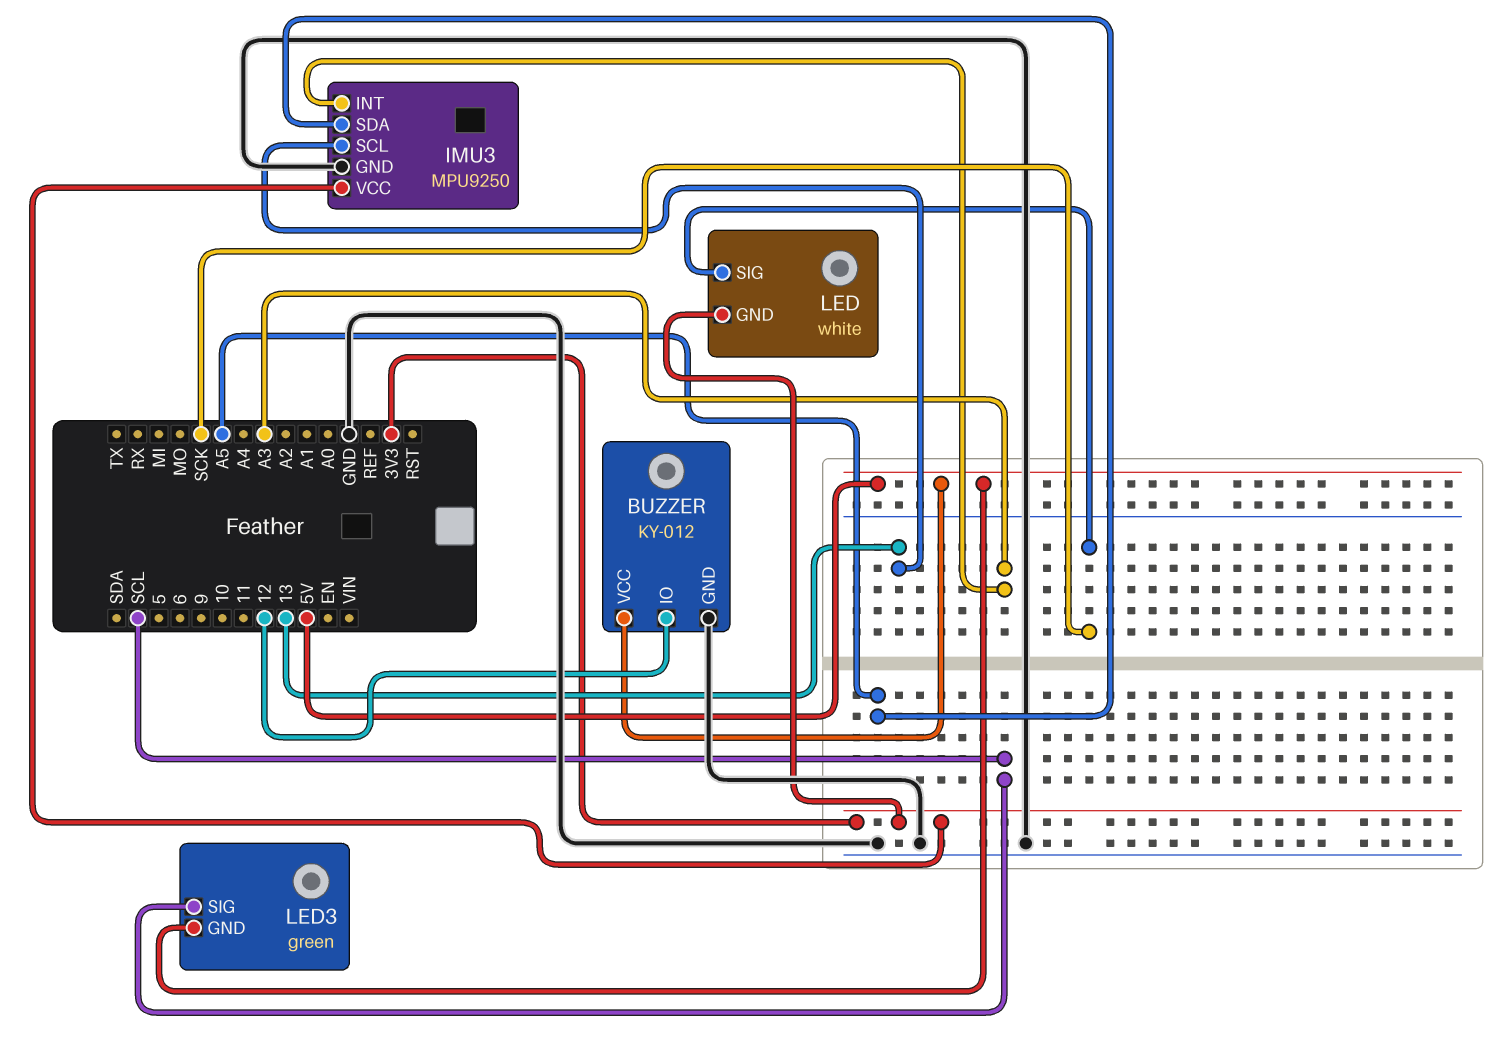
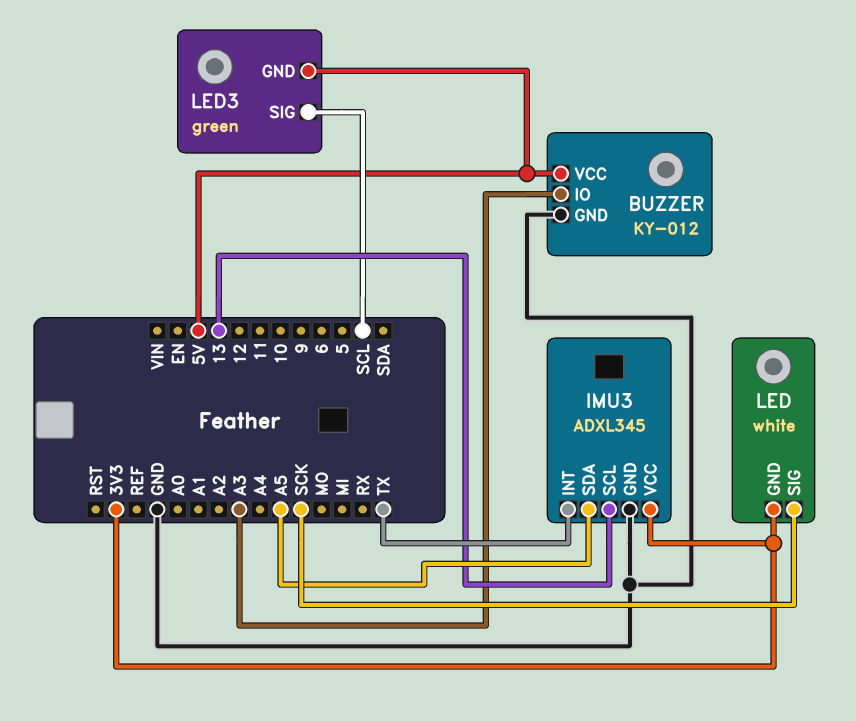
BUZZER pin IO: 12 -> A3
IMU3: MPU9250 -> ADXL345
IMU3 pin INT: A3 -> TX

